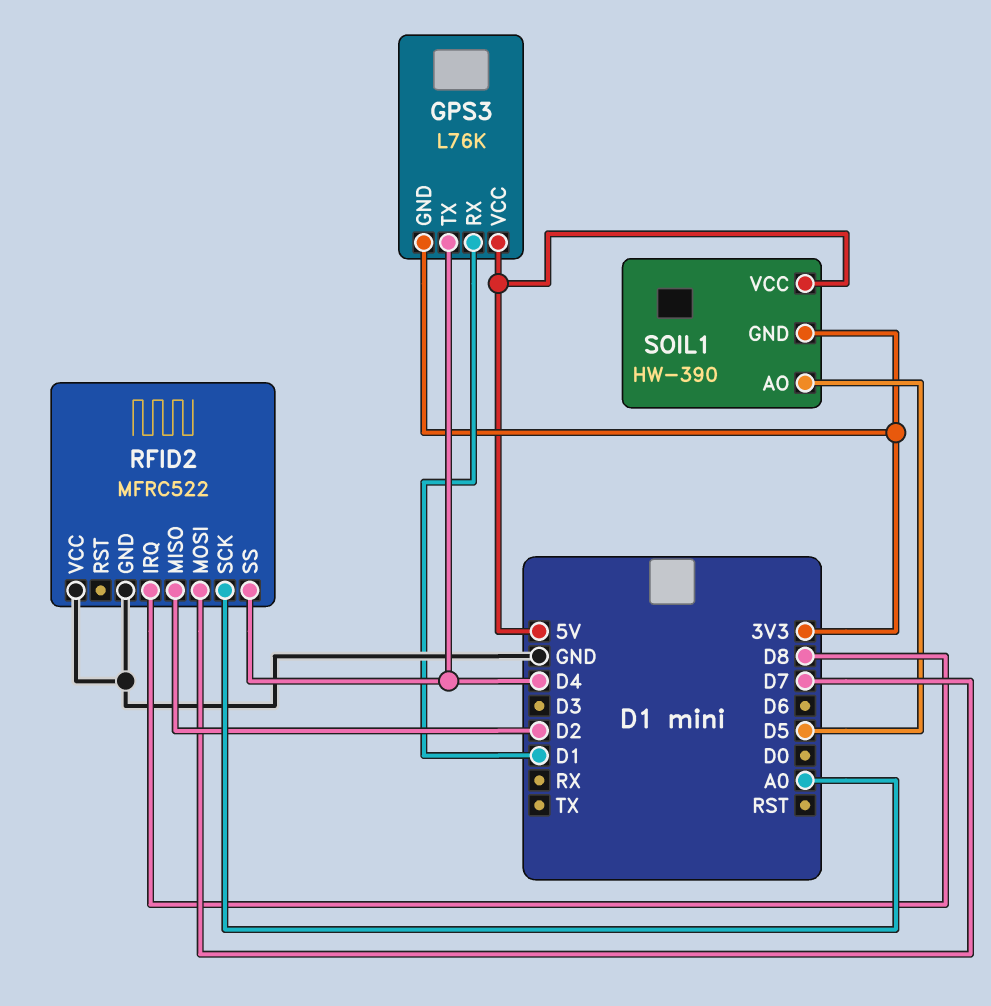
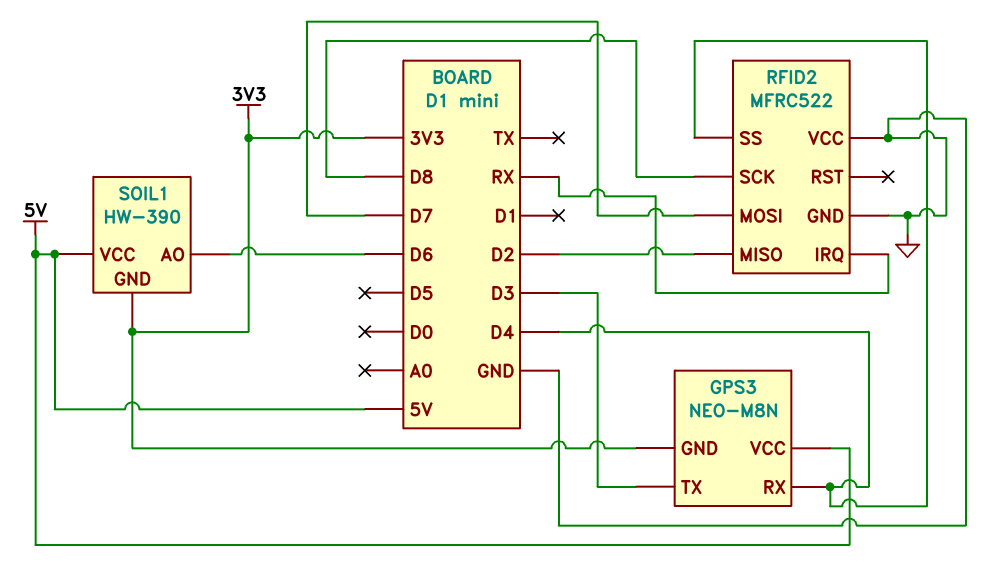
GPS3: L76K -> NEO-M8N
GPS3 pin RX: D1 -> D4
GPS3 pin TX: D4 -> D3
RFID2 pin IRQ: D8 -> RX
RFID2 pin SCK: A0 -> D8
SOIL1 pin AO: D5 -> D6

